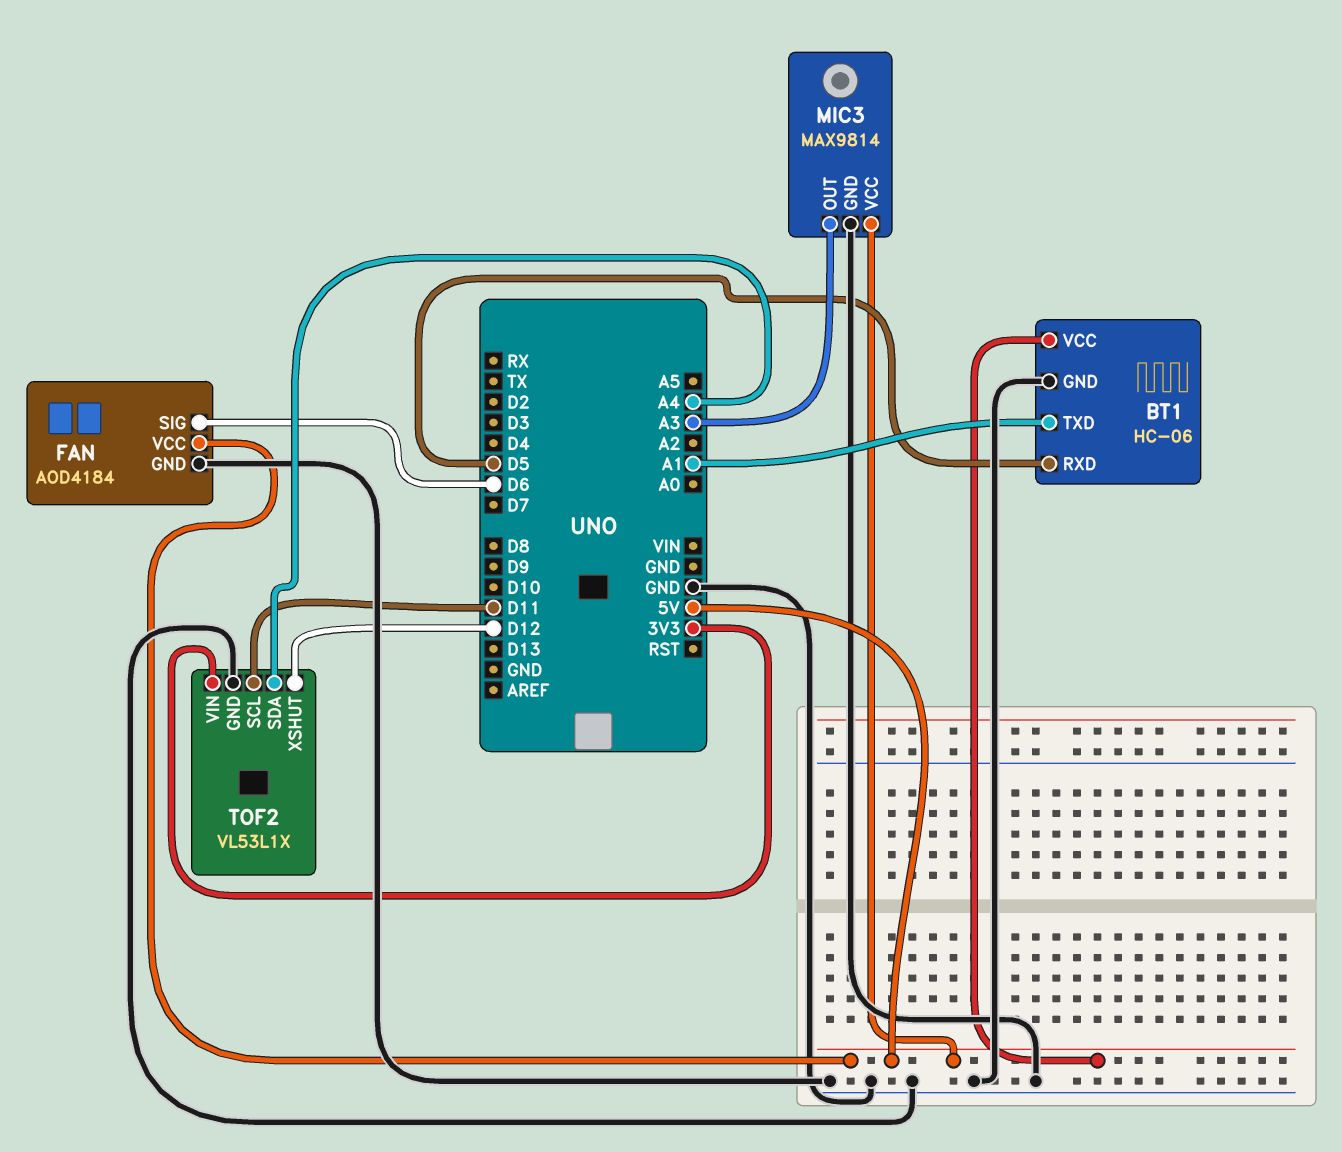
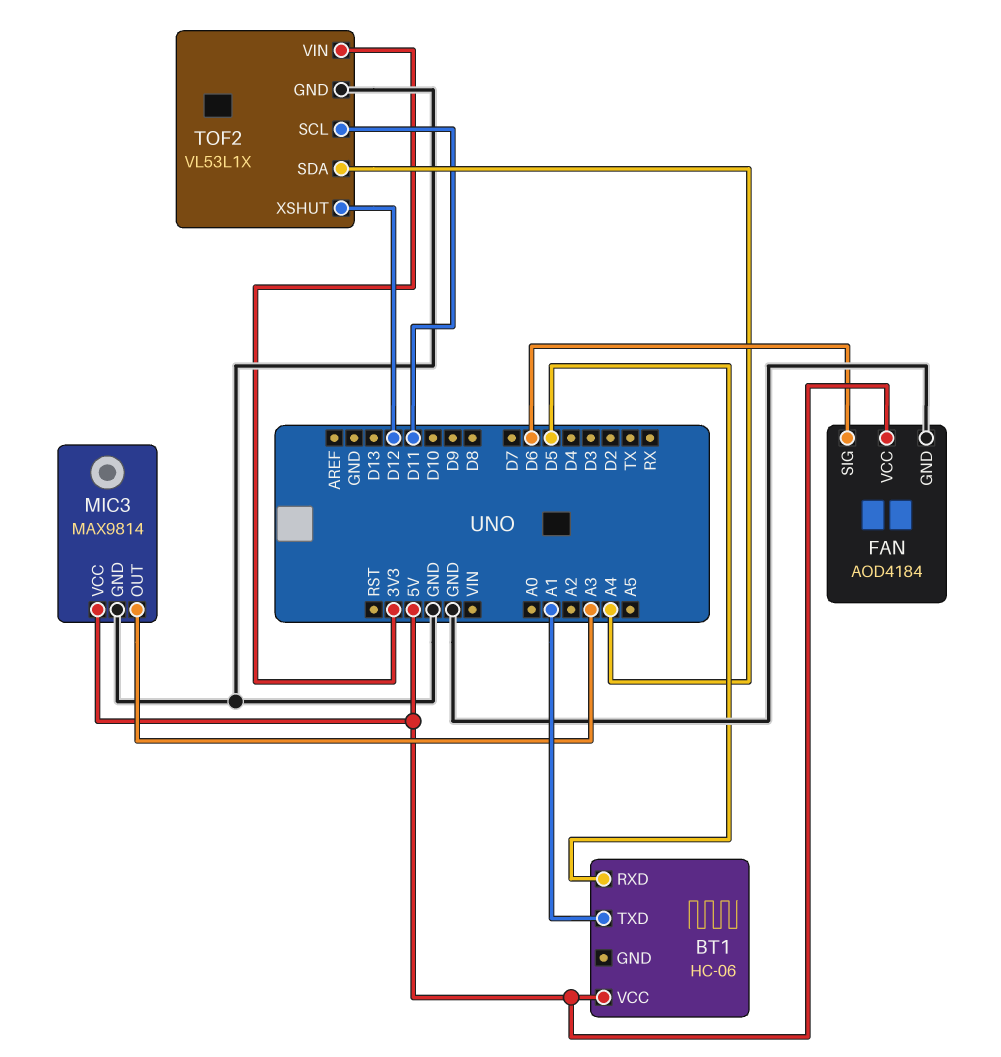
BT1 pin GND: GND -> none

